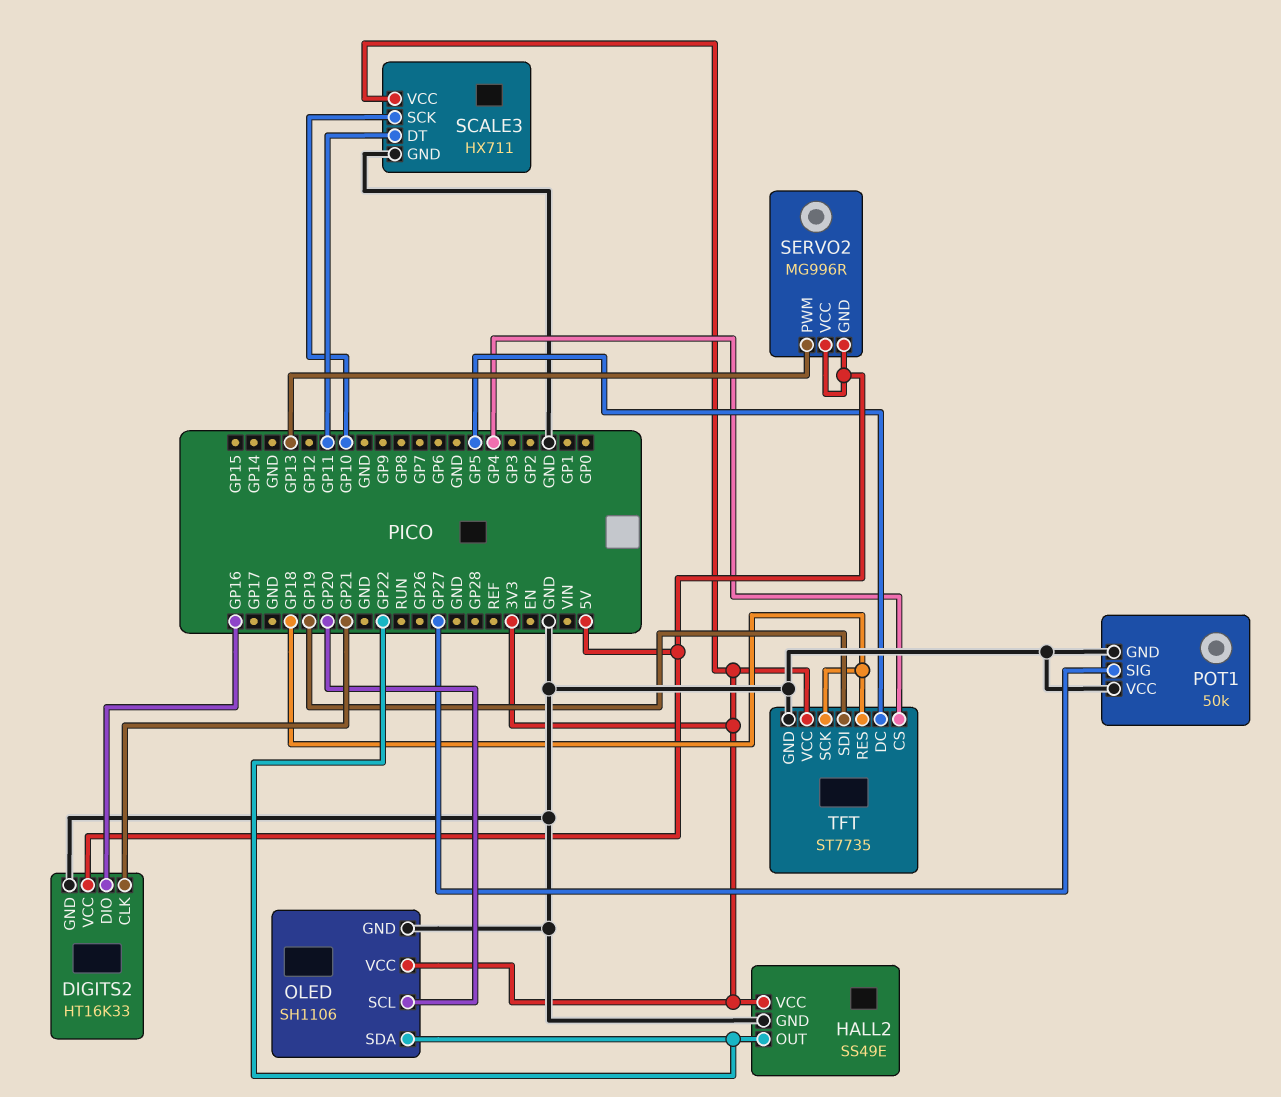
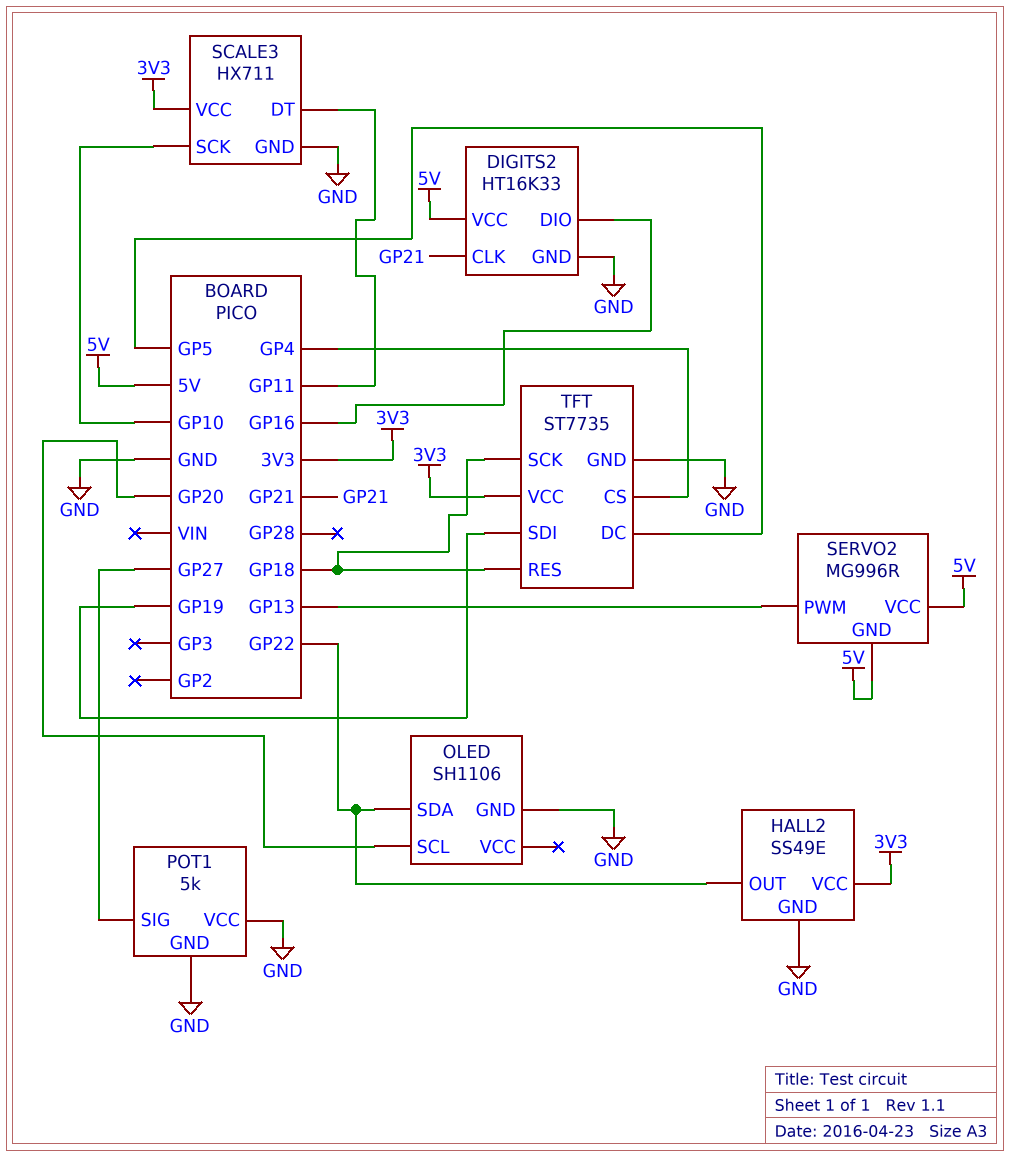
OLED pin VCC: 3V3 -> none
POT1: 50k -> 5k

